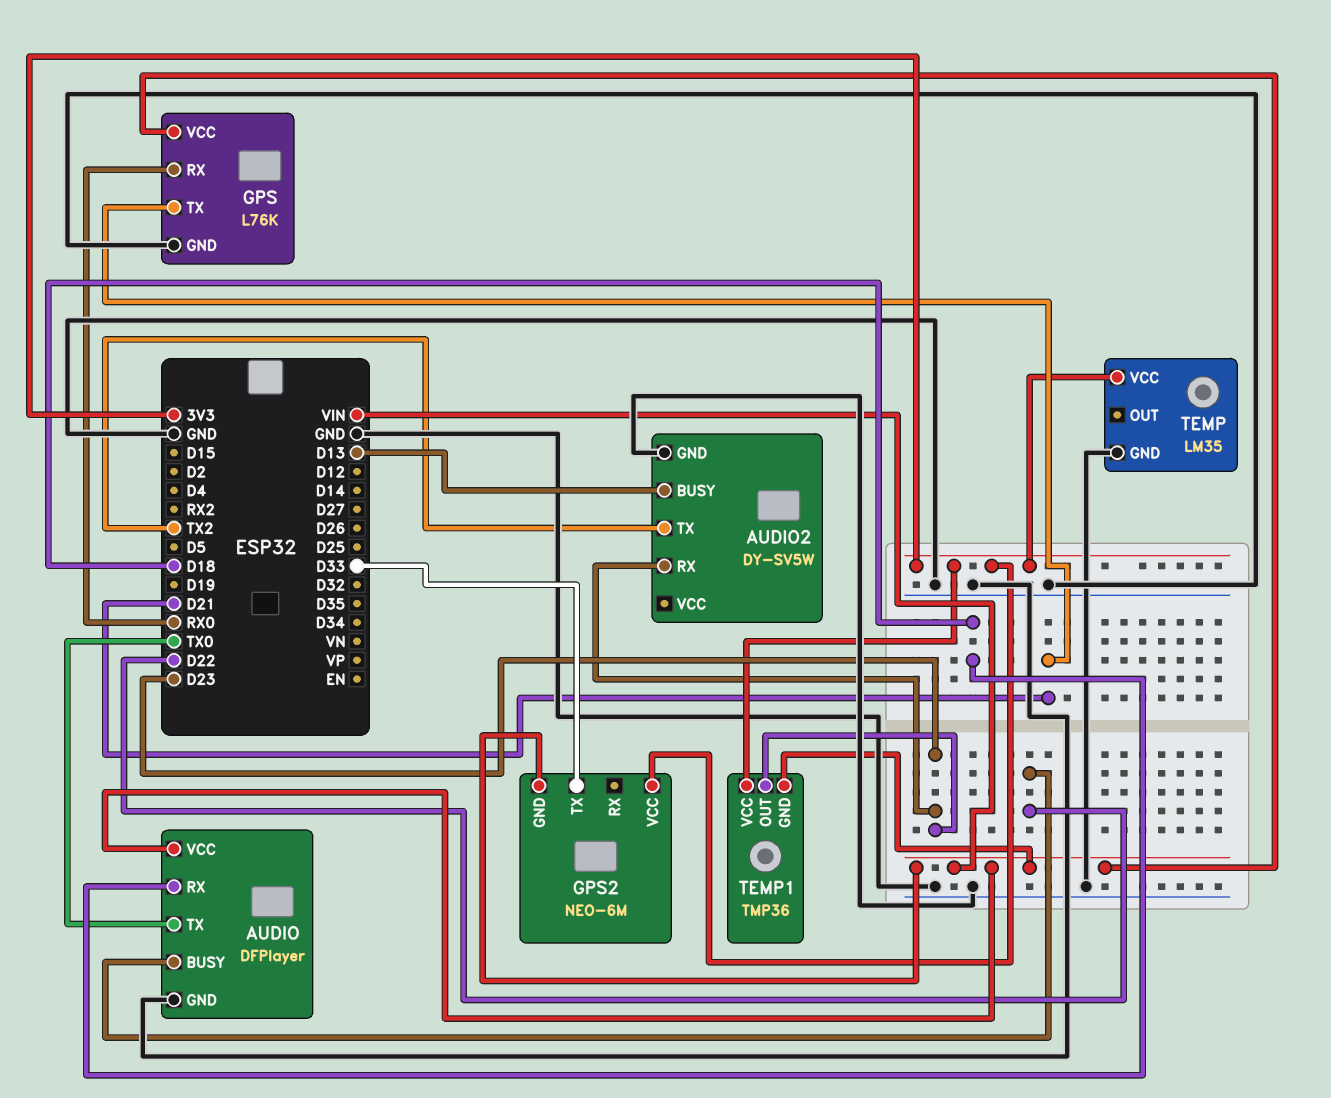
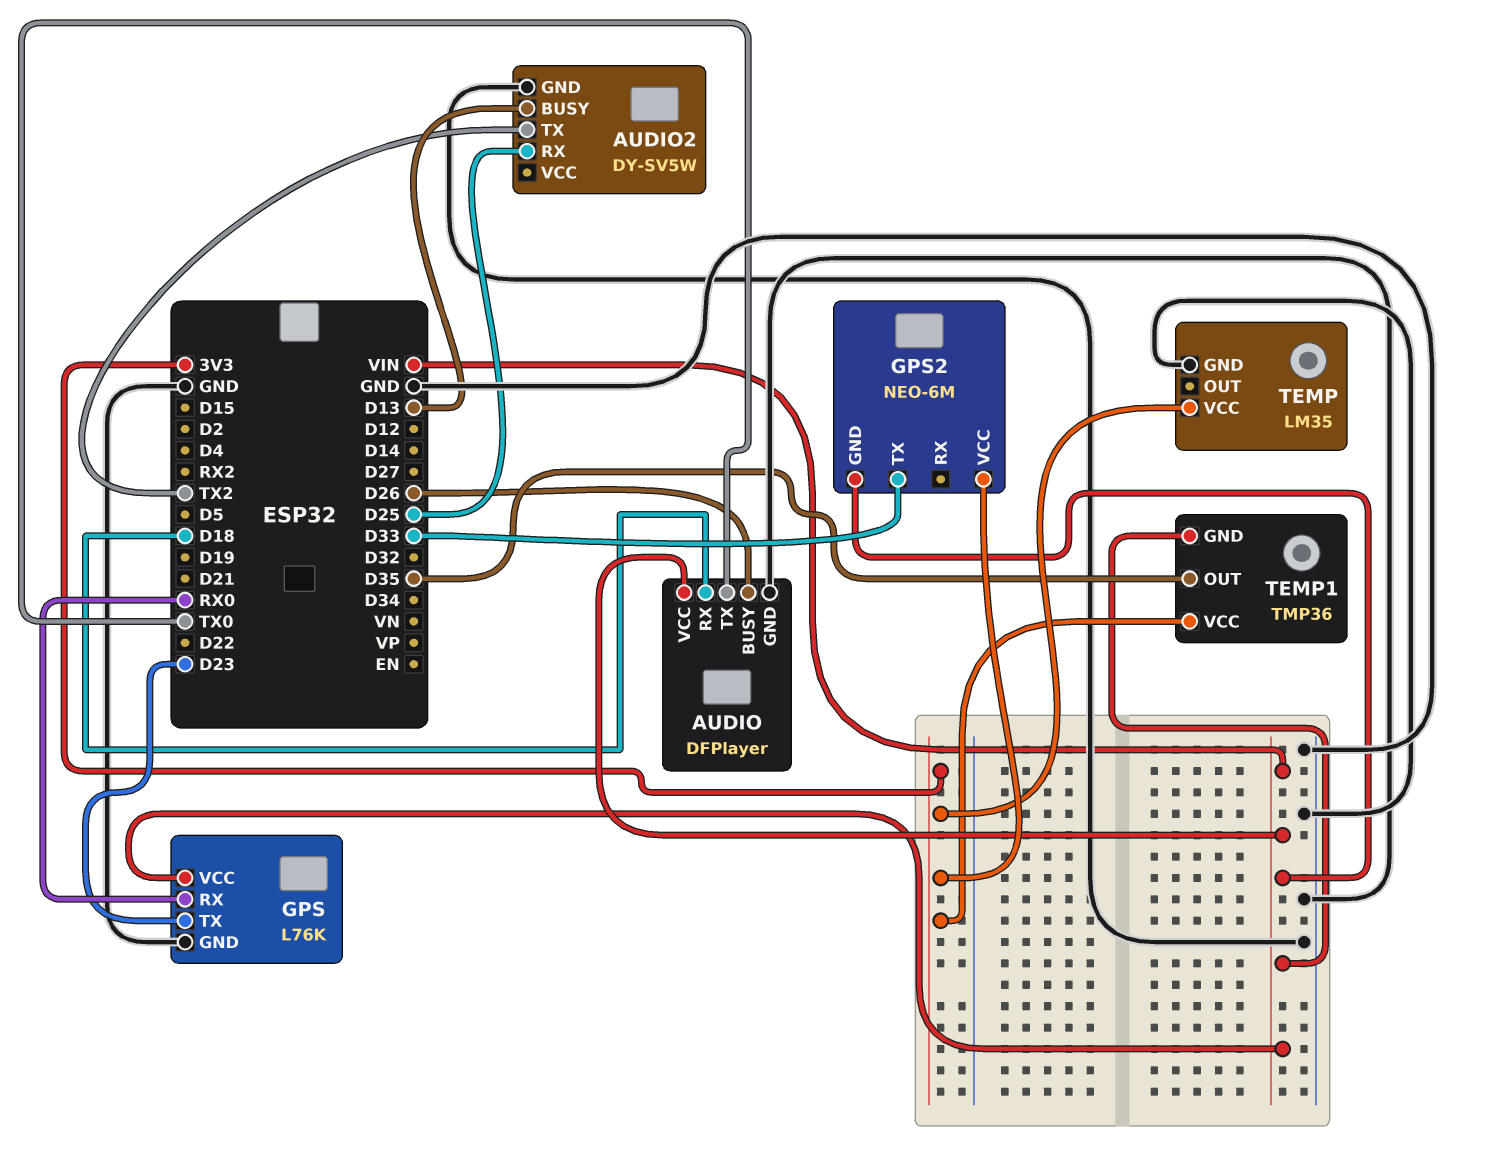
AUDIO pin BUSY: D22 -> D26
AUDIO2 pin RX: D23 -> D25
GPS pin TX: D21 -> D23
TEMP1 pin OUT: D23 -> D35

